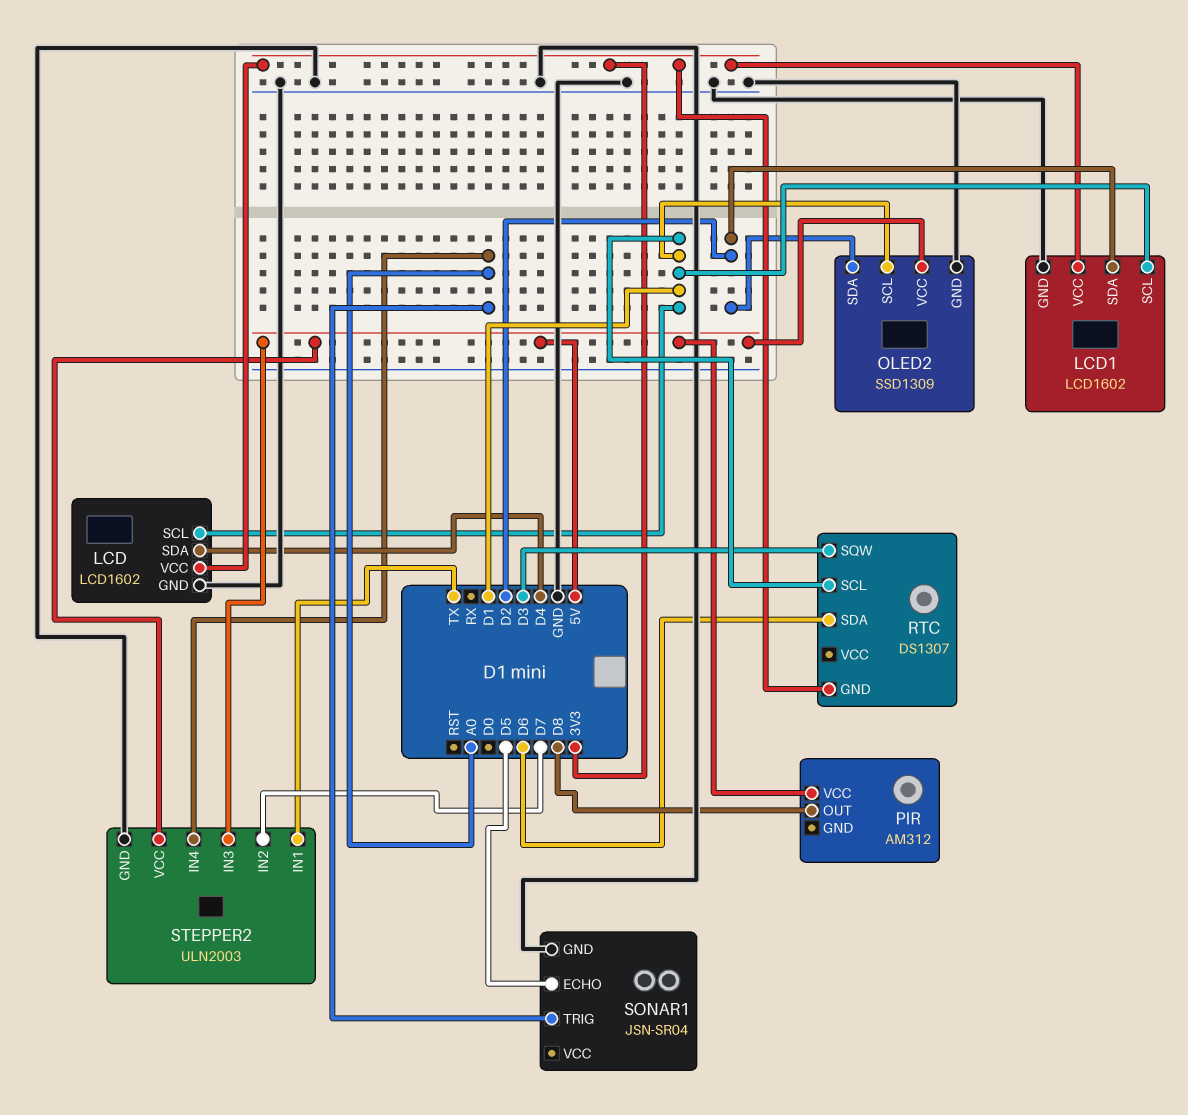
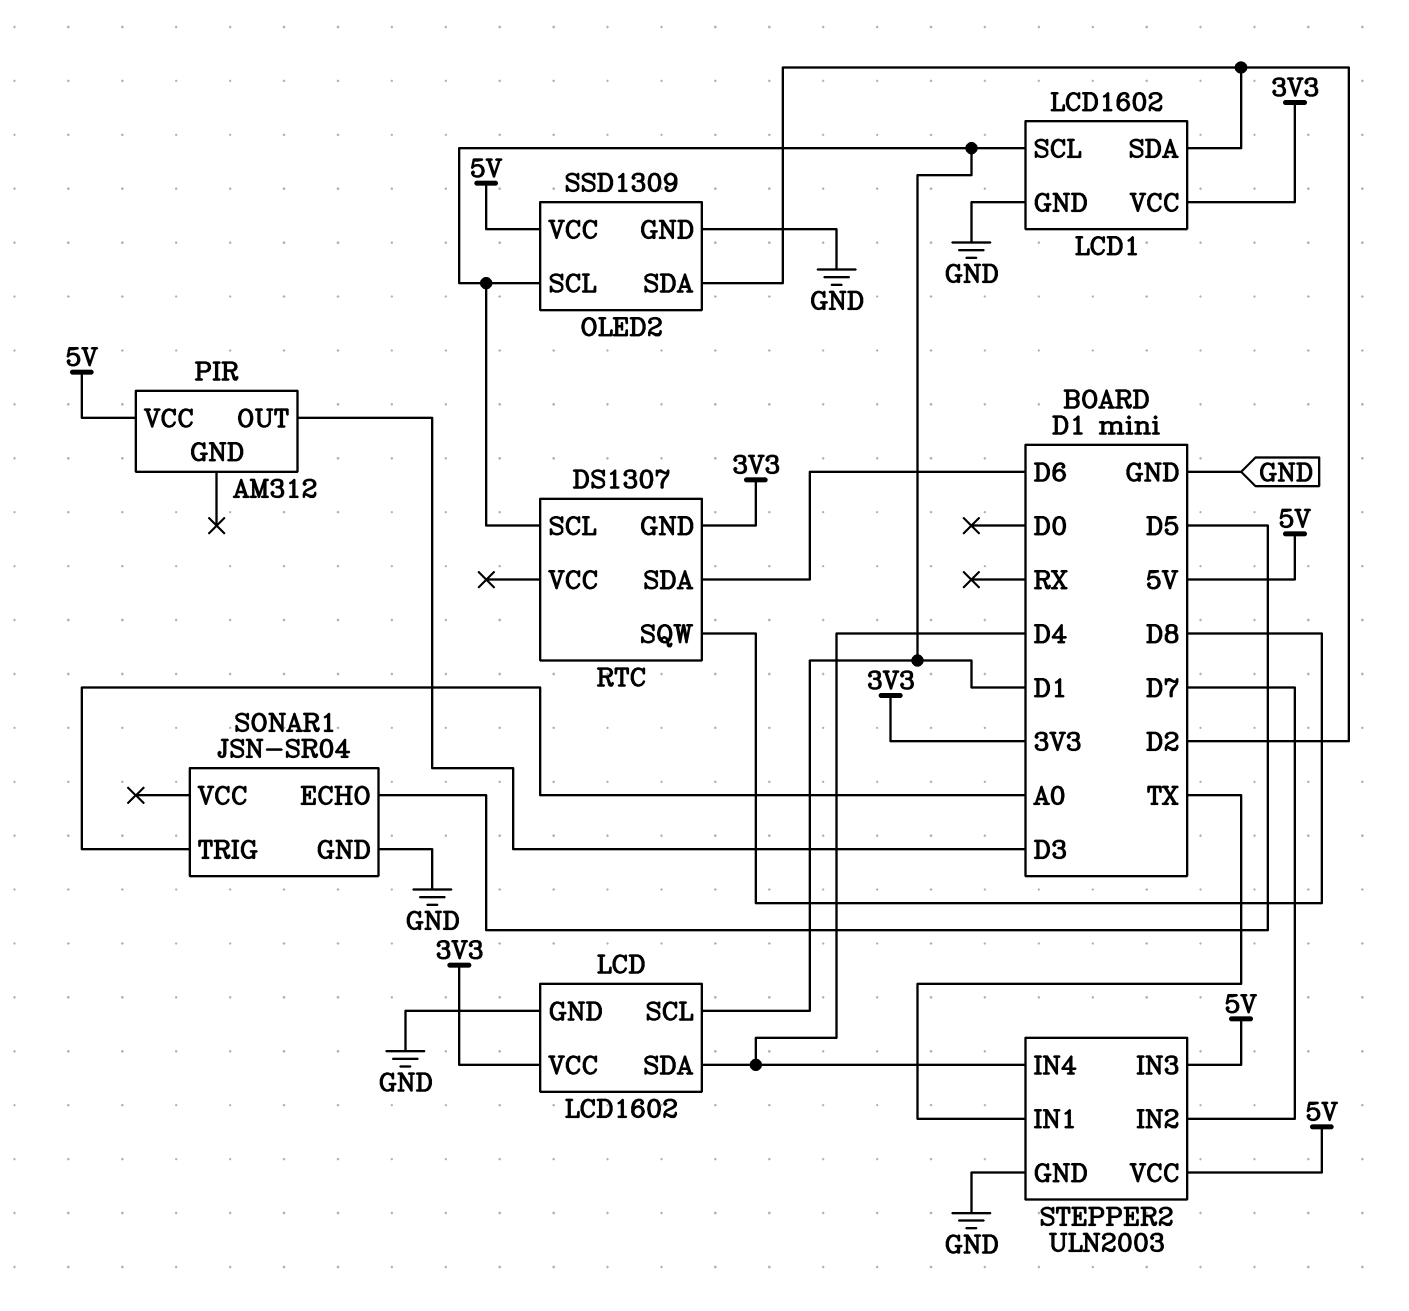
PIR pin OUT: D8 -> D3
RTC pin SQW: D3 -> D8
STEPPER2 pin IN4: A0 -> D4

